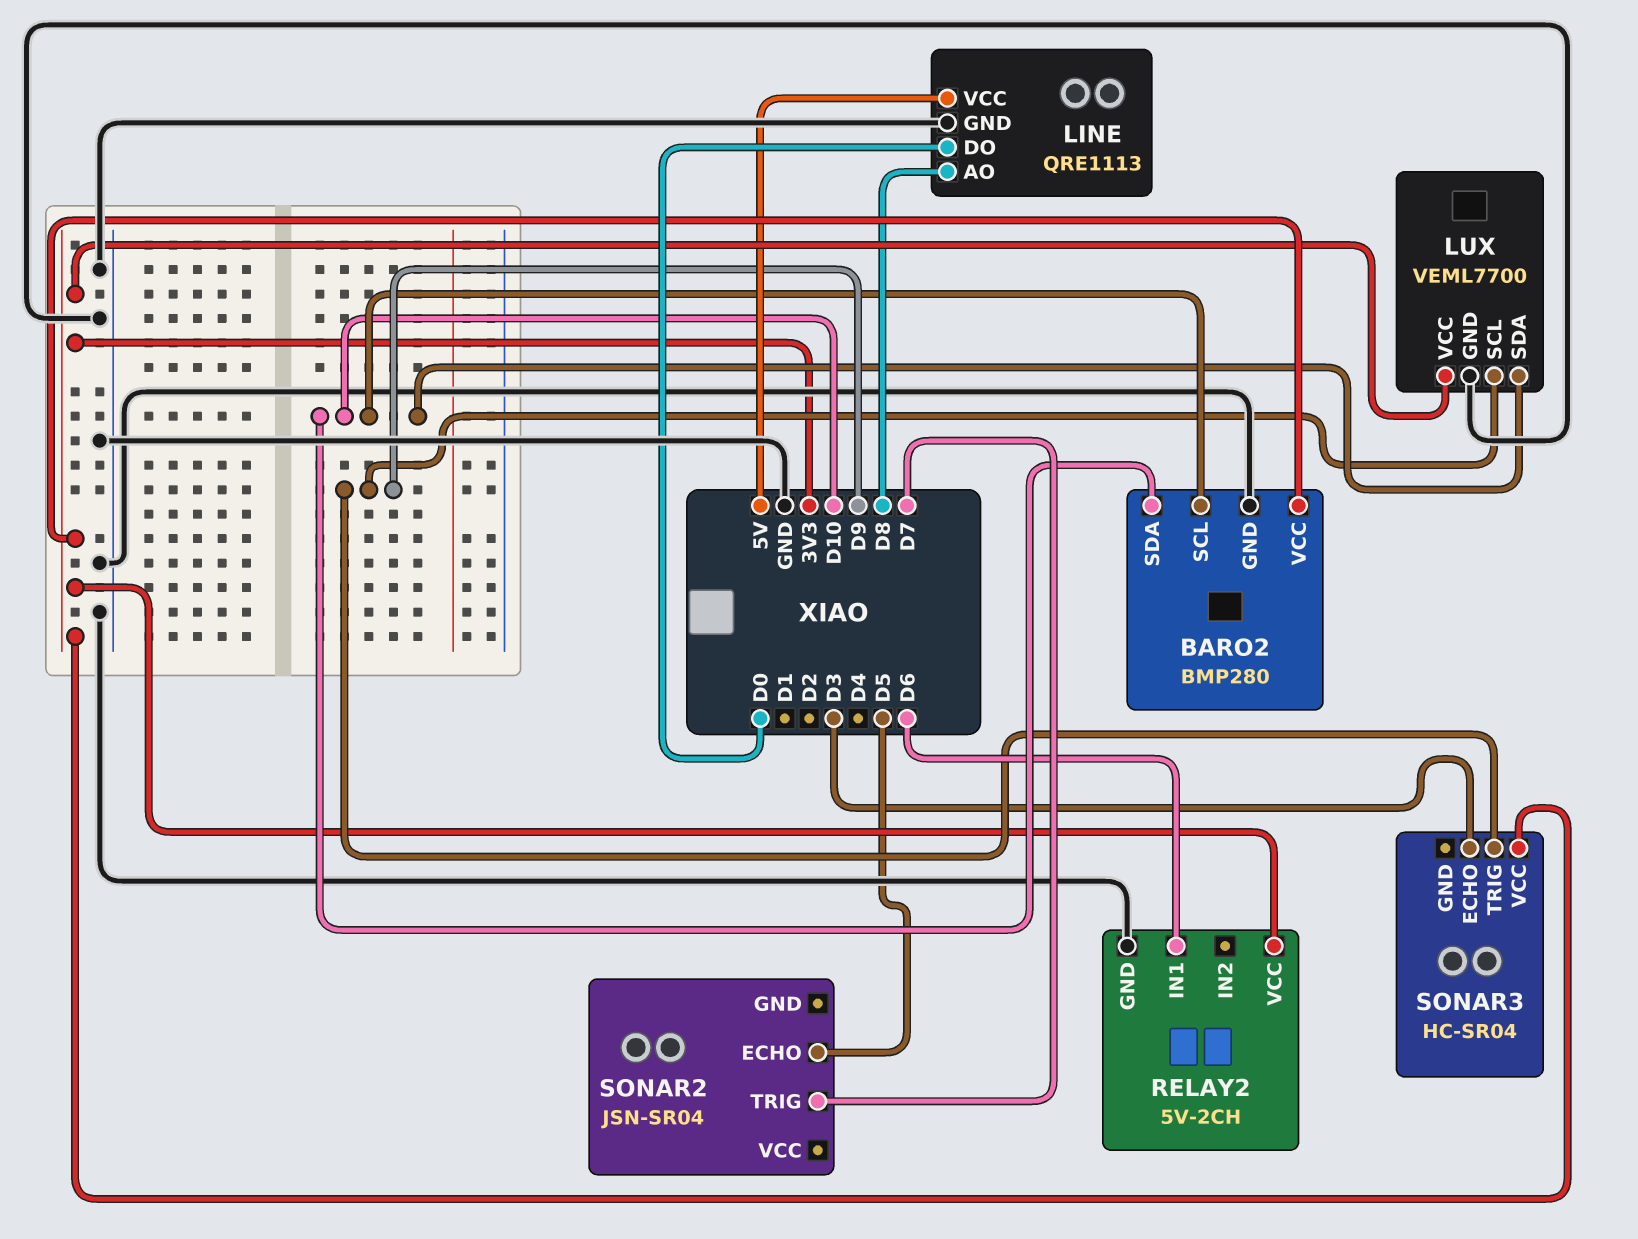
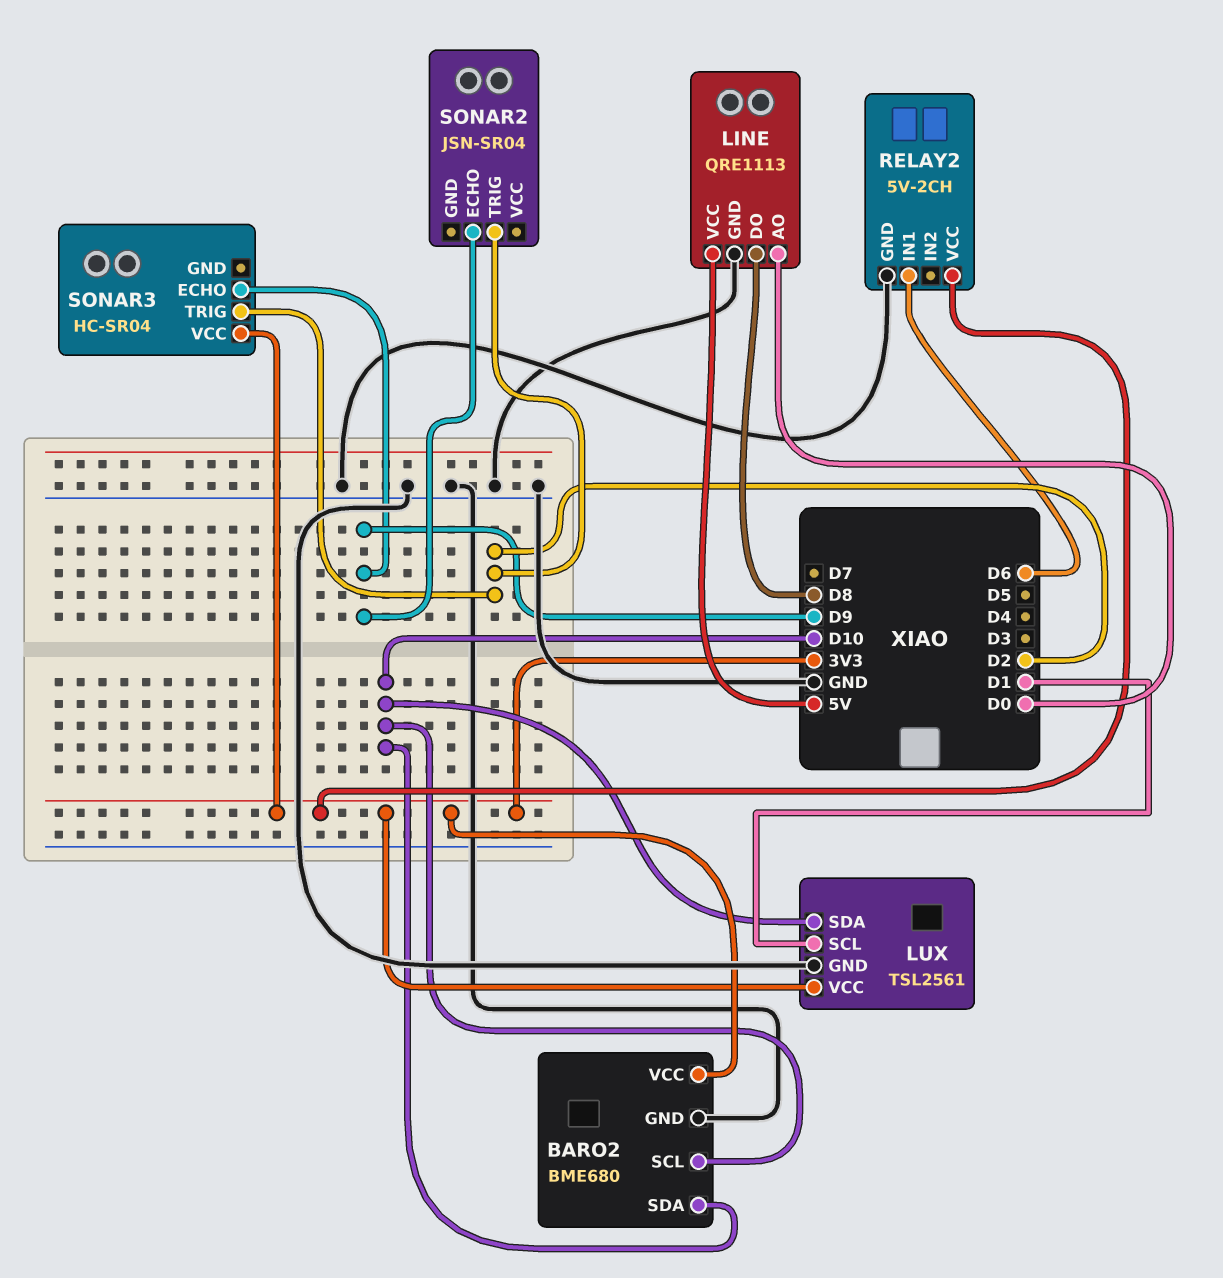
BARO2: BMP280 -> BME680
LINE pin AO: D8 -> D0
LINE pin DO: D0 -> D8
LUX: VEML7700 -> TSL2561
LUX pin SCL: D9 -> D1
SONAR2 pin ECHO: D5 -> D9
SONAR2 pin TRIG: D7 -> D2
SONAR3 pin ECHO: D3 -> D9
SONAR3 pin TRIG: D9 -> D2

